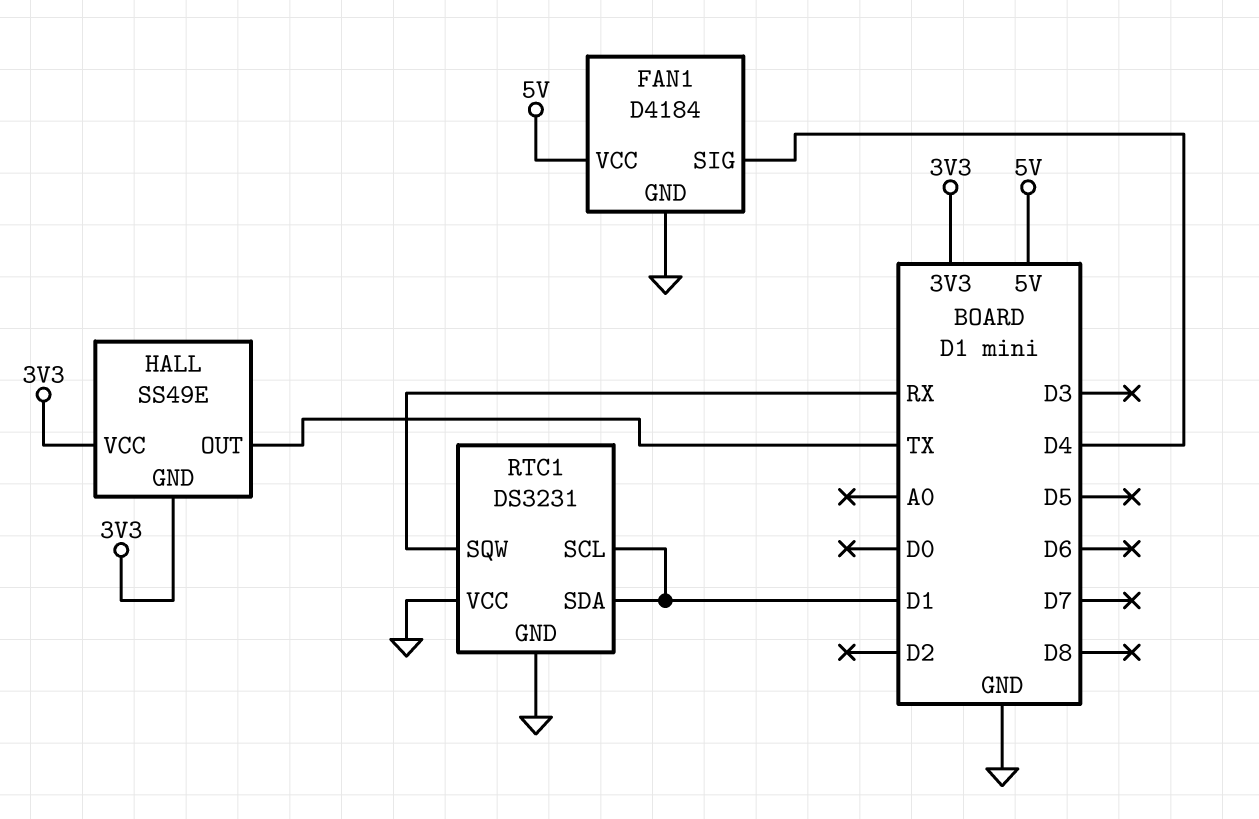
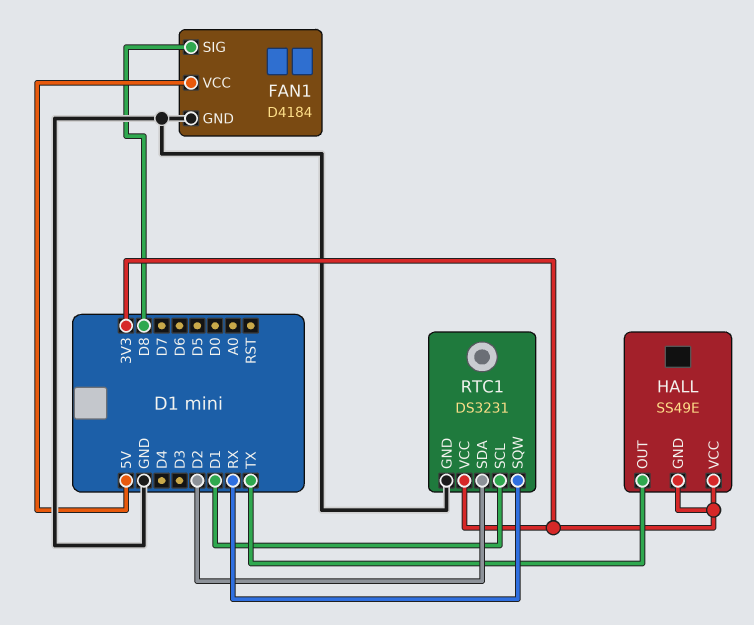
FAN1 pin SIG: D4 -> D8
RTC1 pin SDA: D1 -> D2
RTC1 pin VCC: GND -> 3V3

